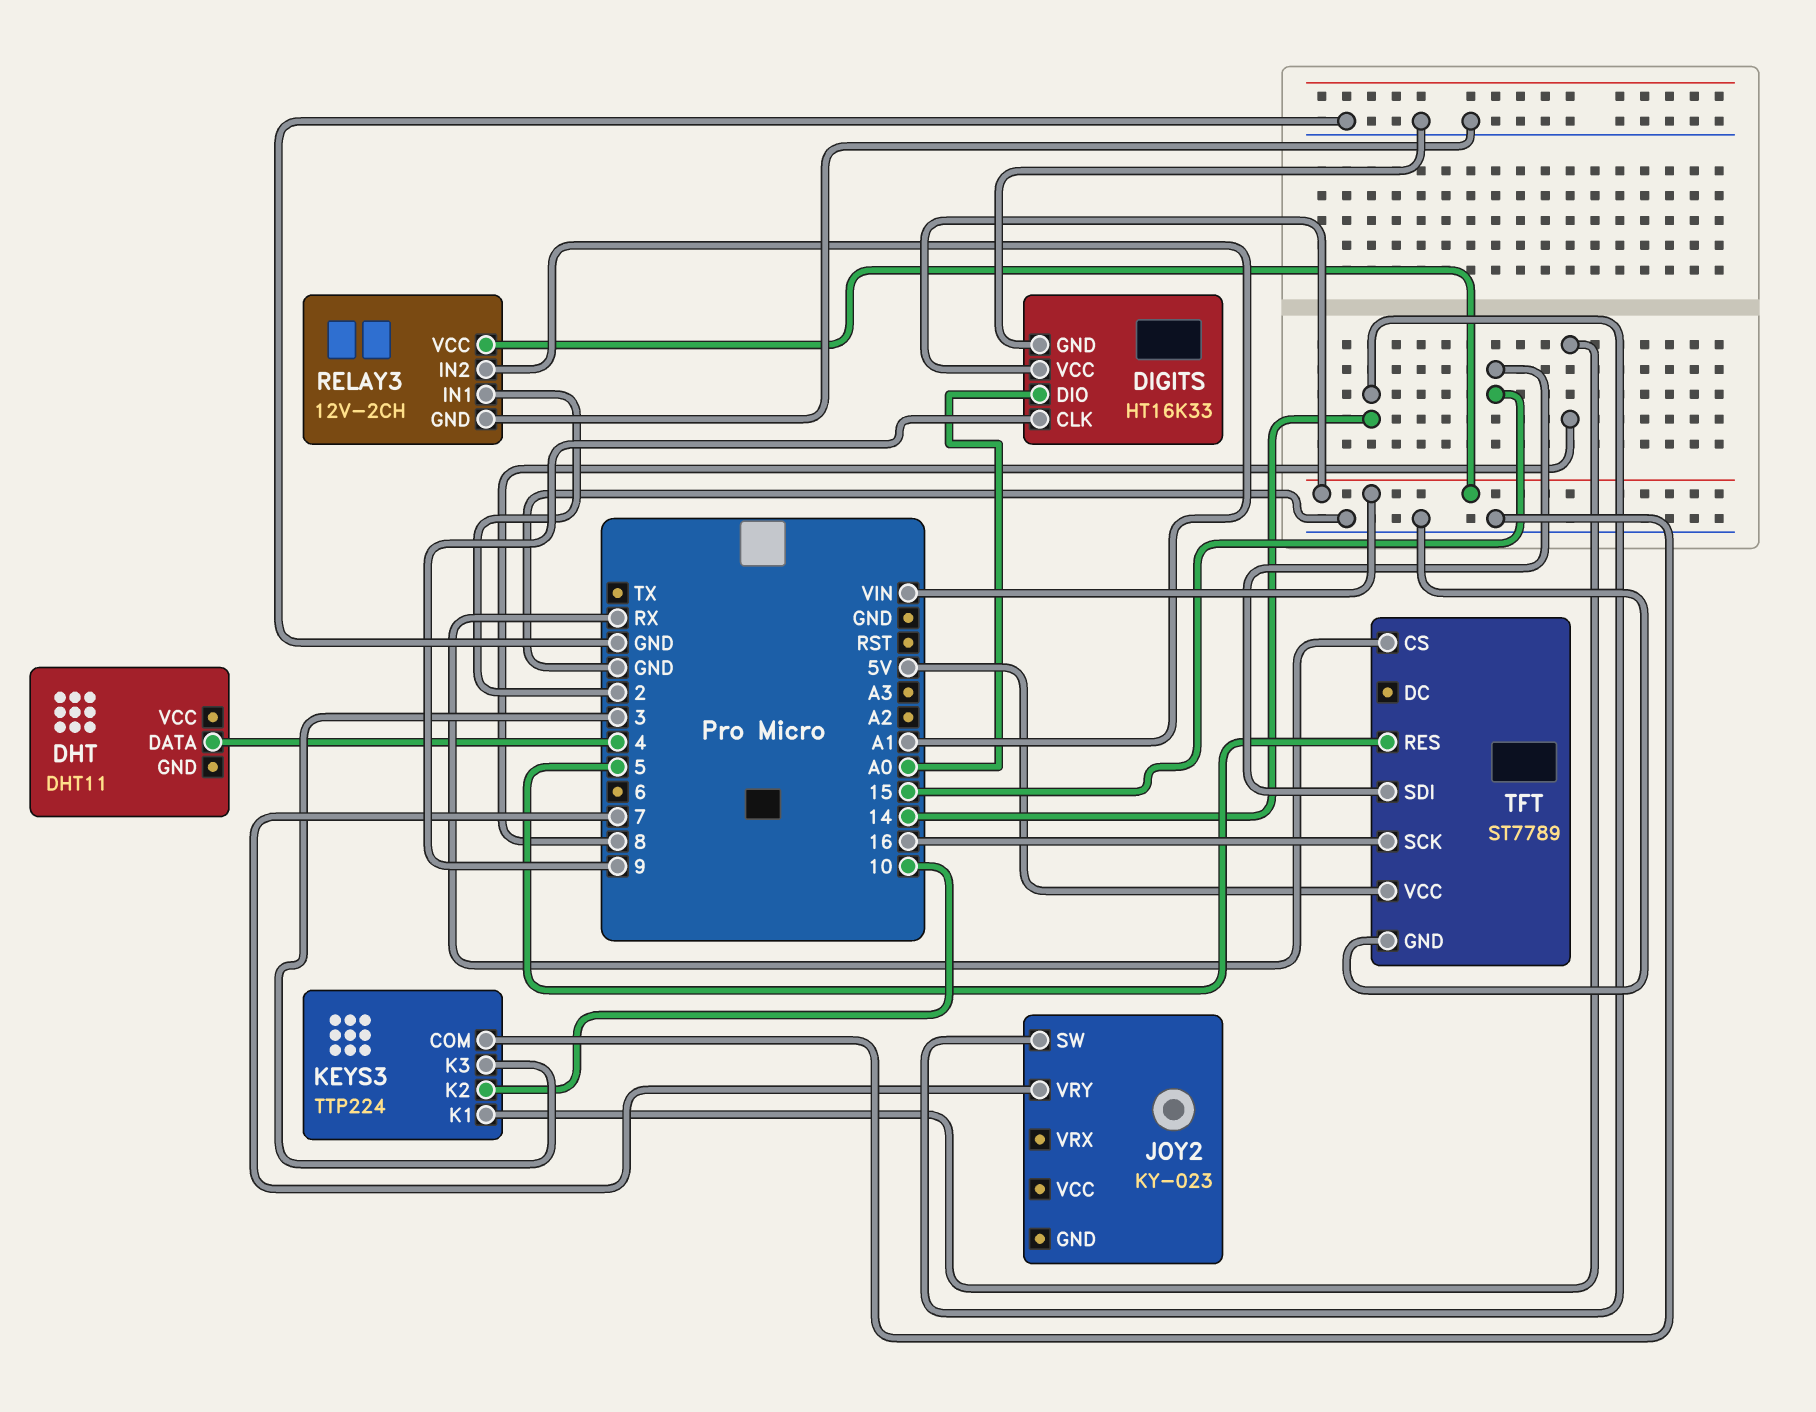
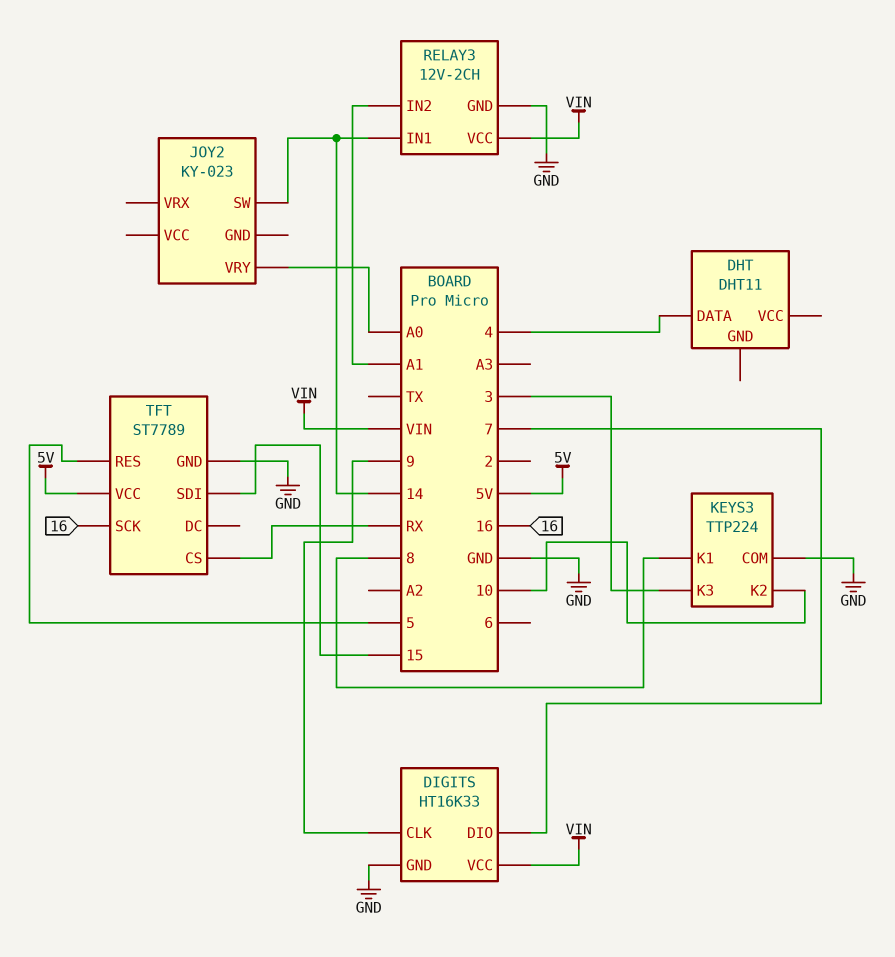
DIGITS pin DIO: A0 -> 7
JOY2 pin VRY: 7 -> A0
RELAY3 pin IN1: 2 -> 14

